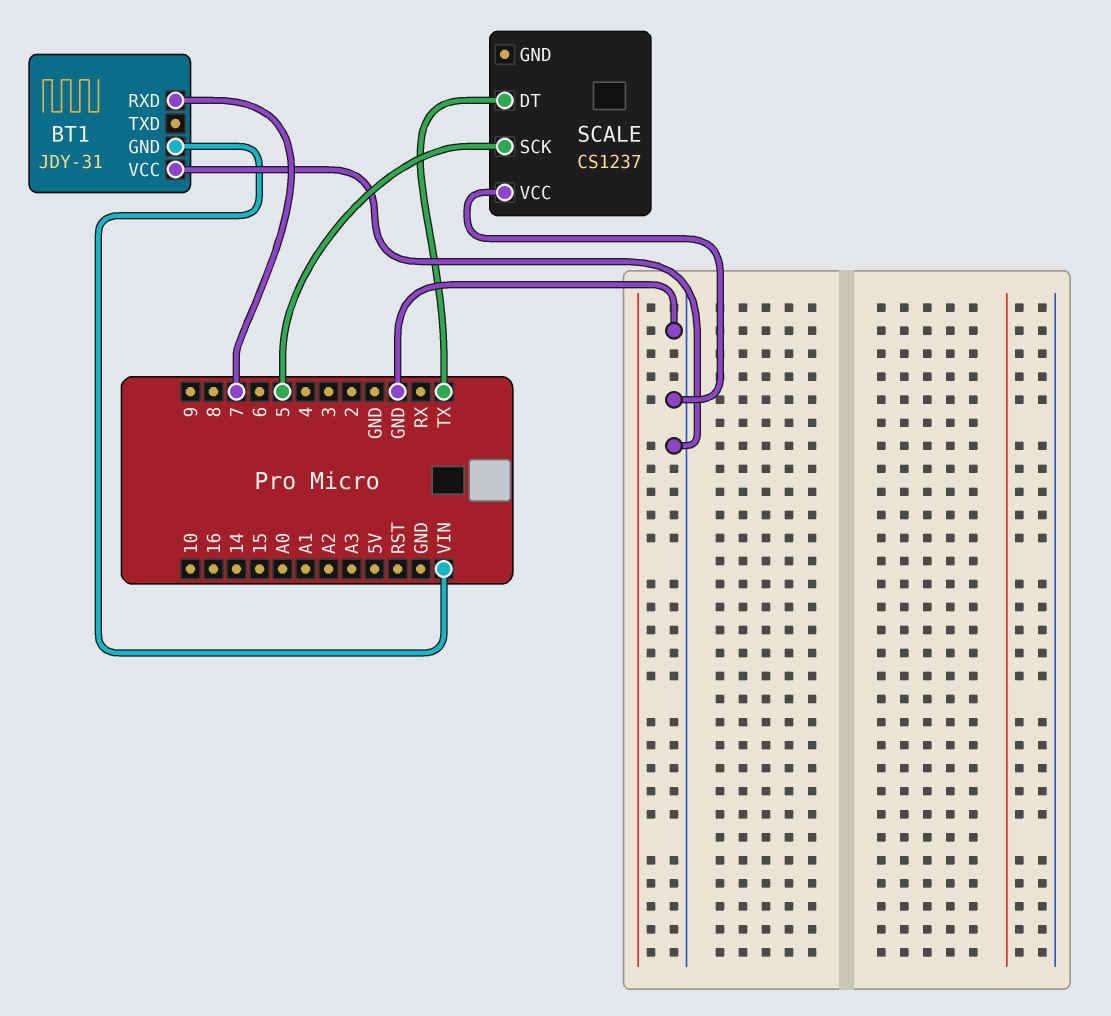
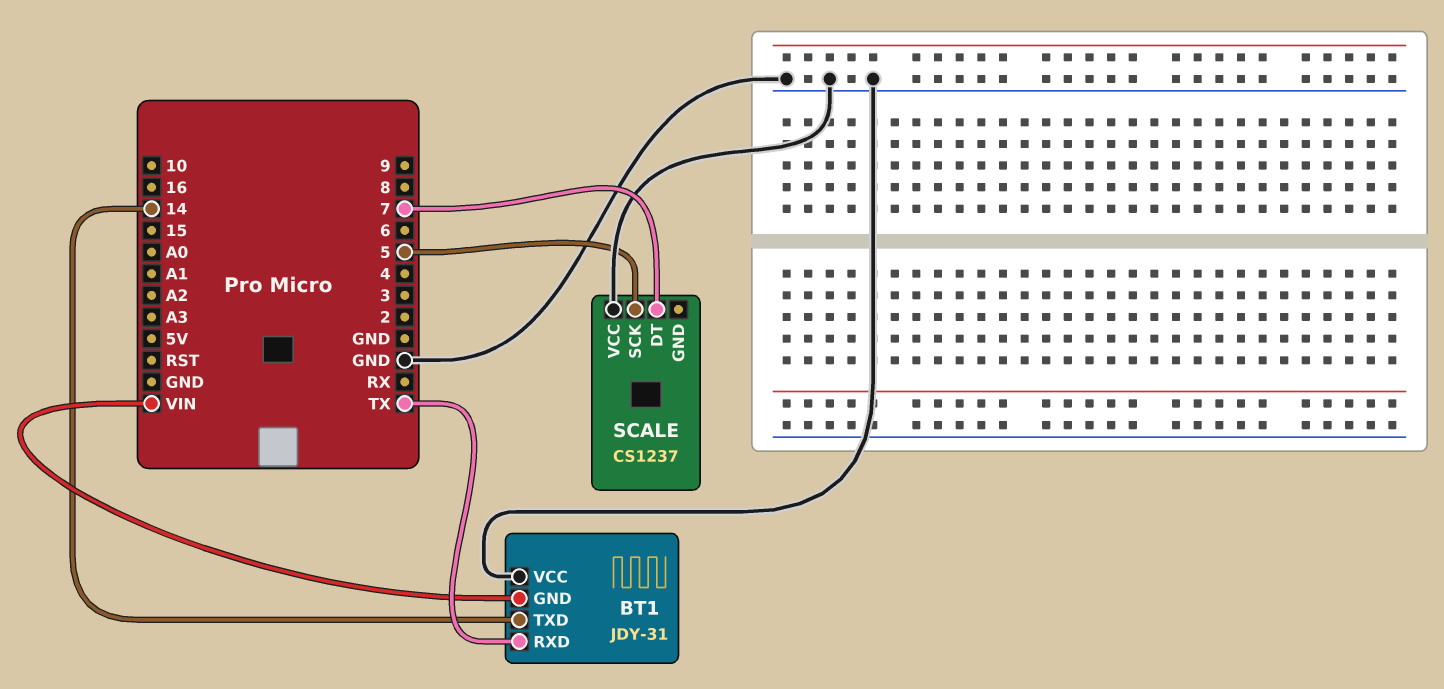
BT1 pin RXD: 7 -> TX
BT1 pin TXD: none -> 14
SCALE pin DT: TX -> 7

